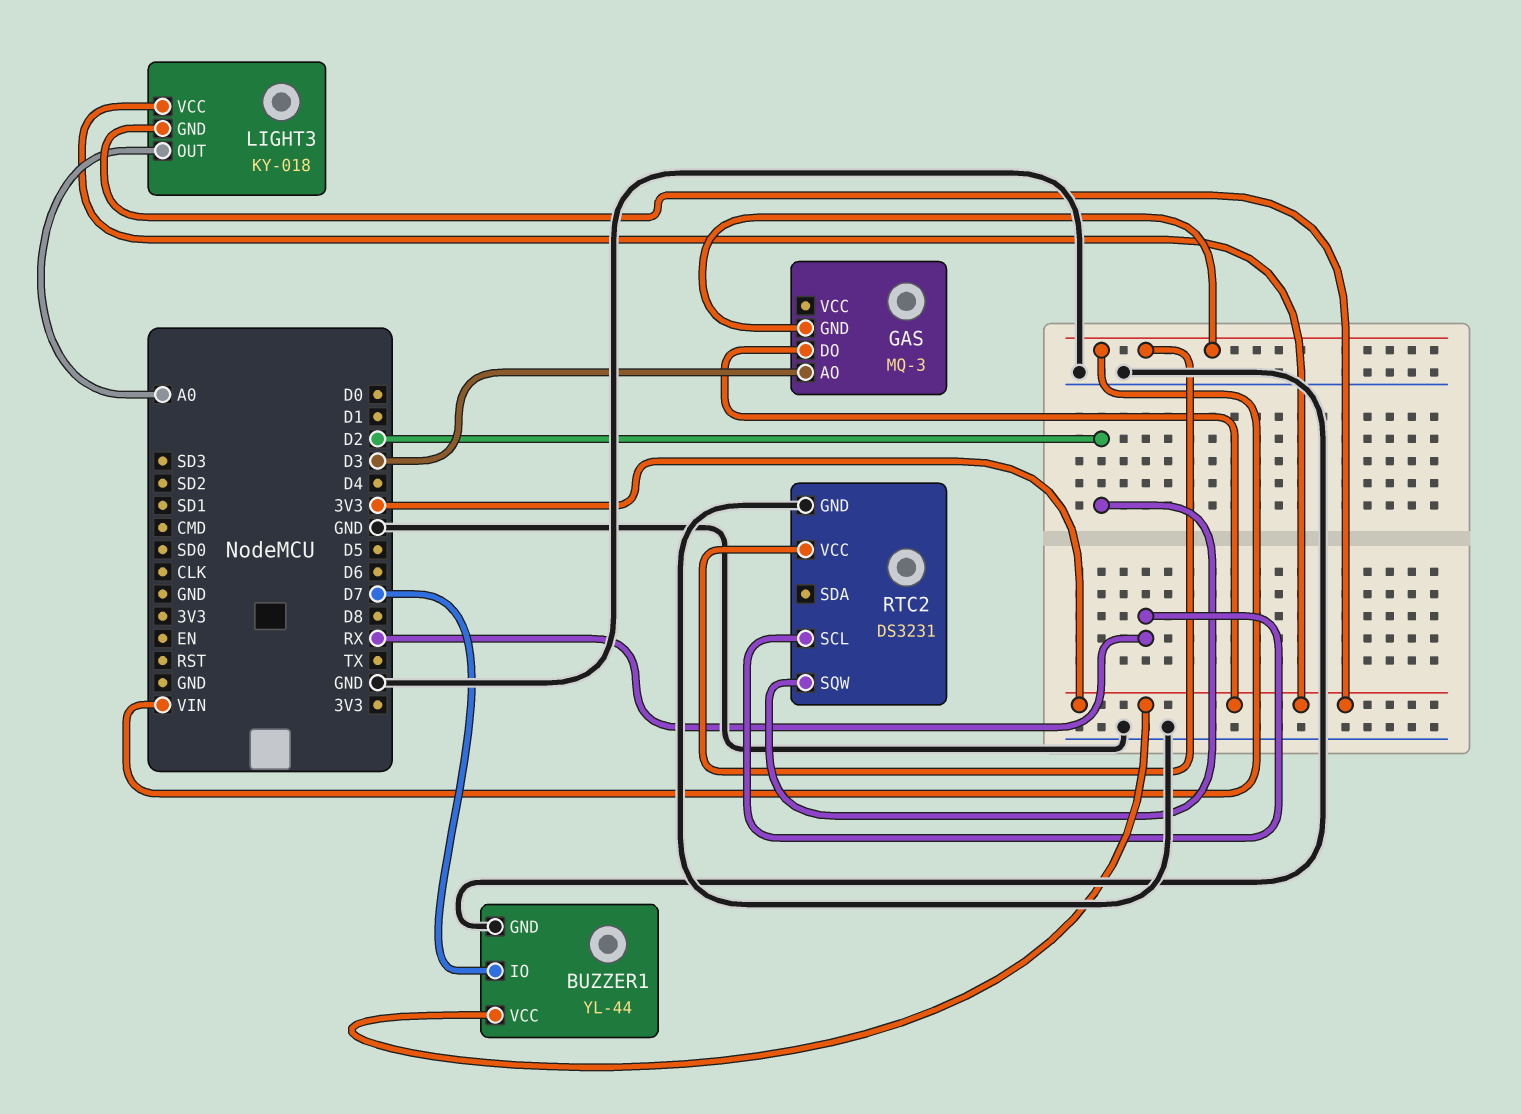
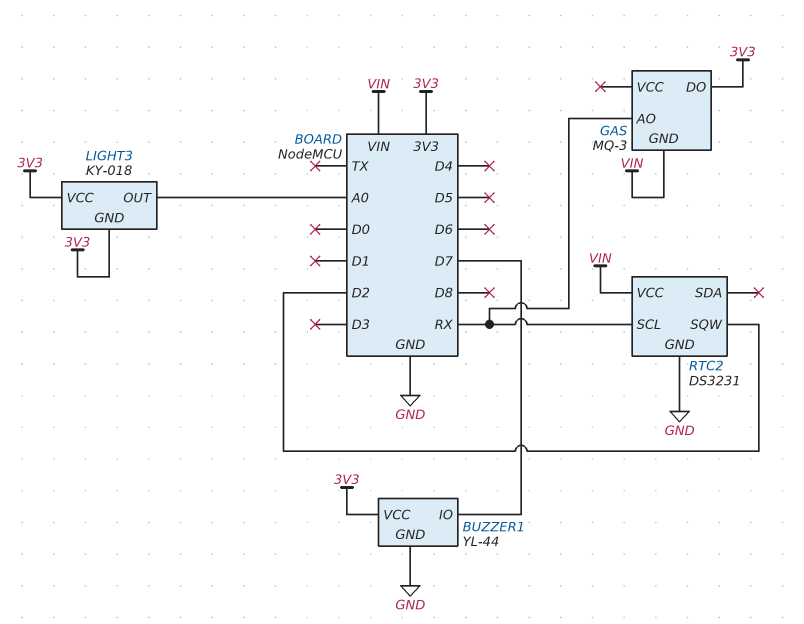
GAS pin AO: D3 -> RX

